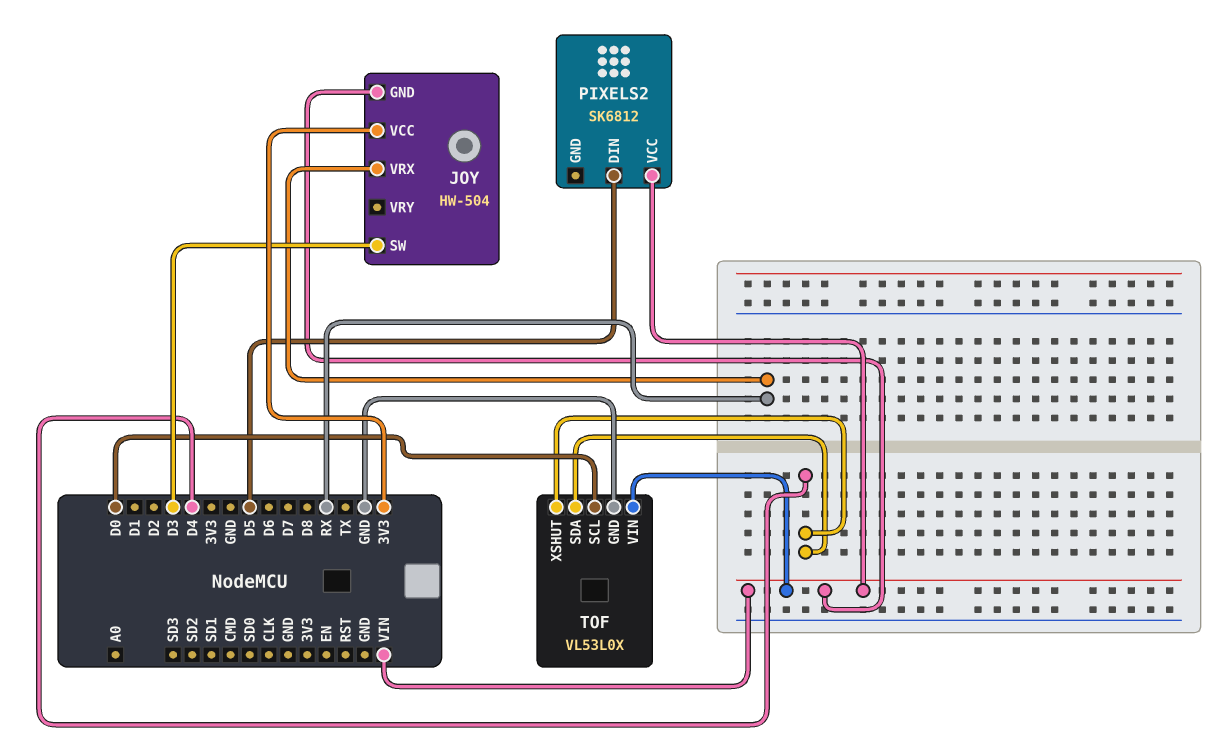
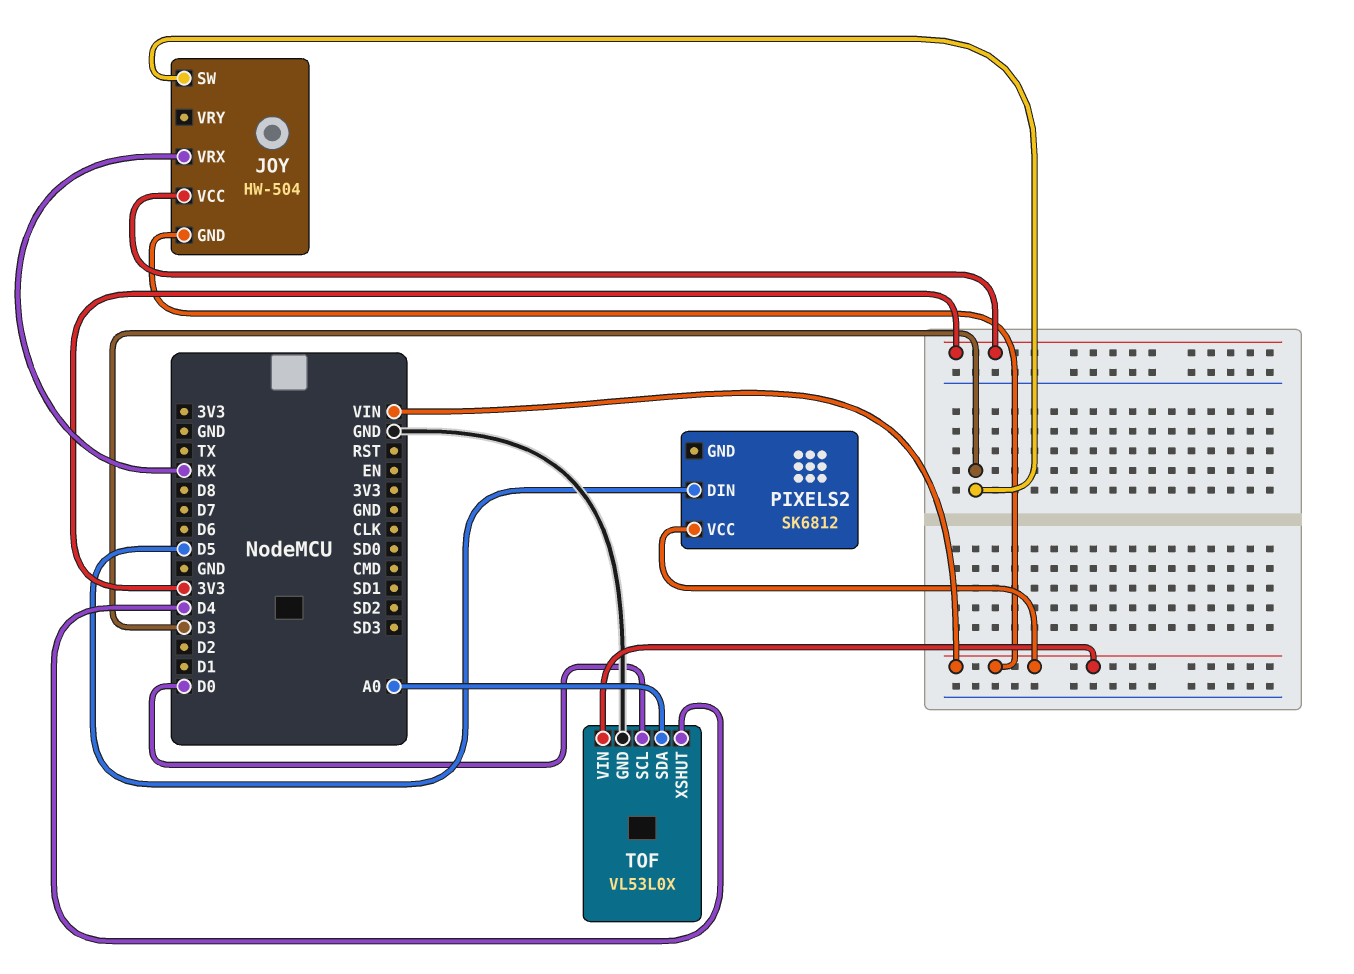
TOF pin SDA: D4 -> A0

